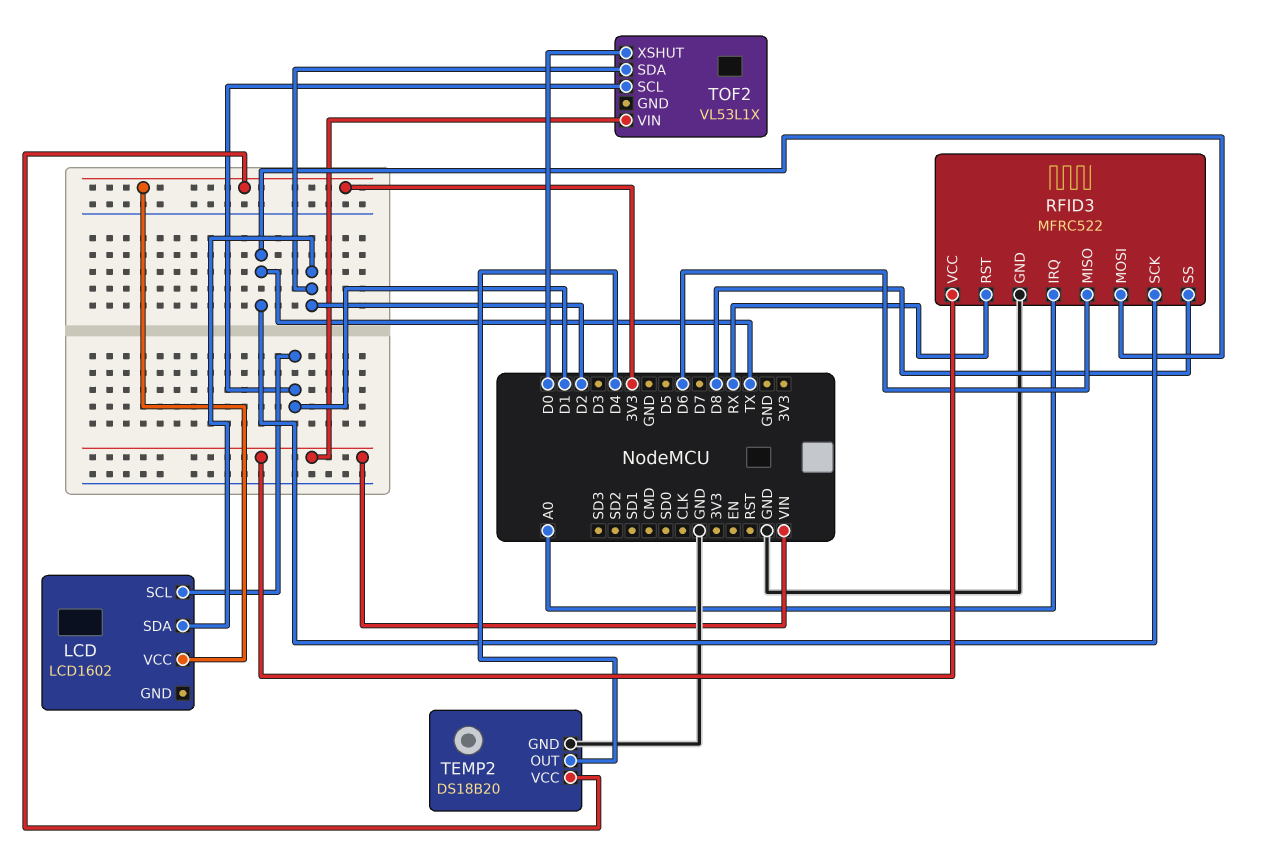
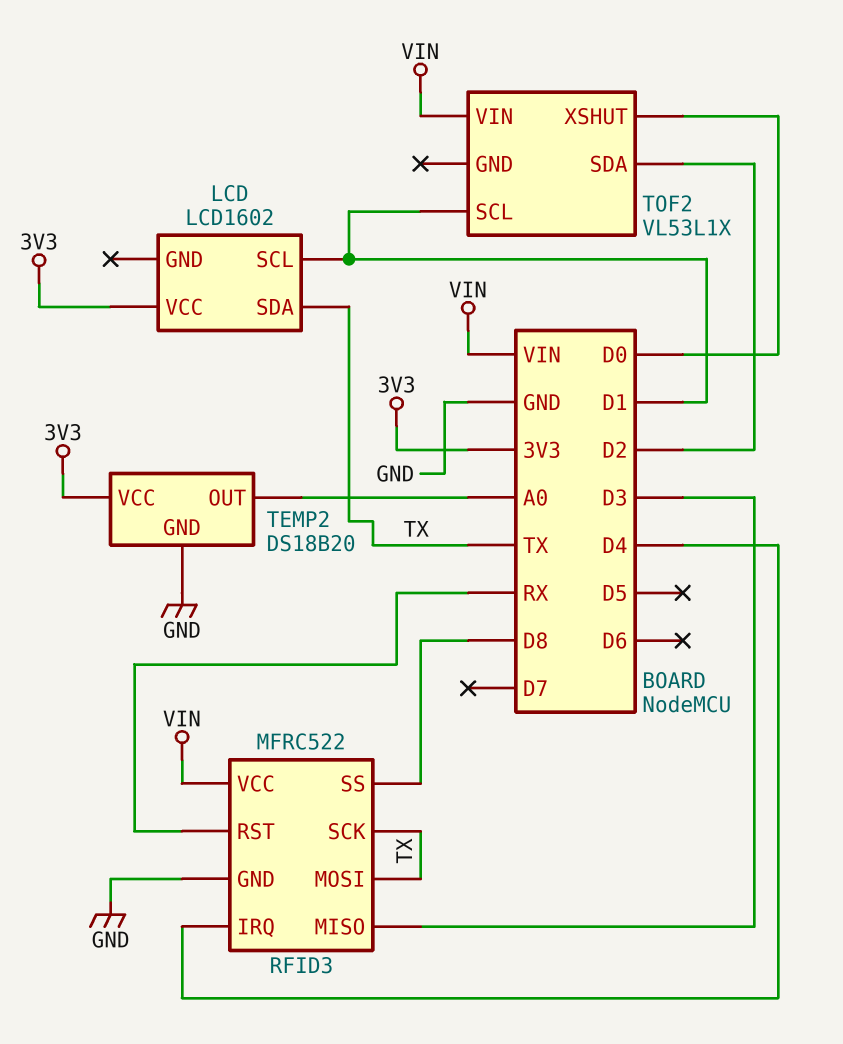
LCD pin SDA: D2 -> TX
RFID3 pin IRQ: A0 -> D4
RFID3 pin MISO: D6 -> D3
TEMP2 pin OUT: D4 -> A0

